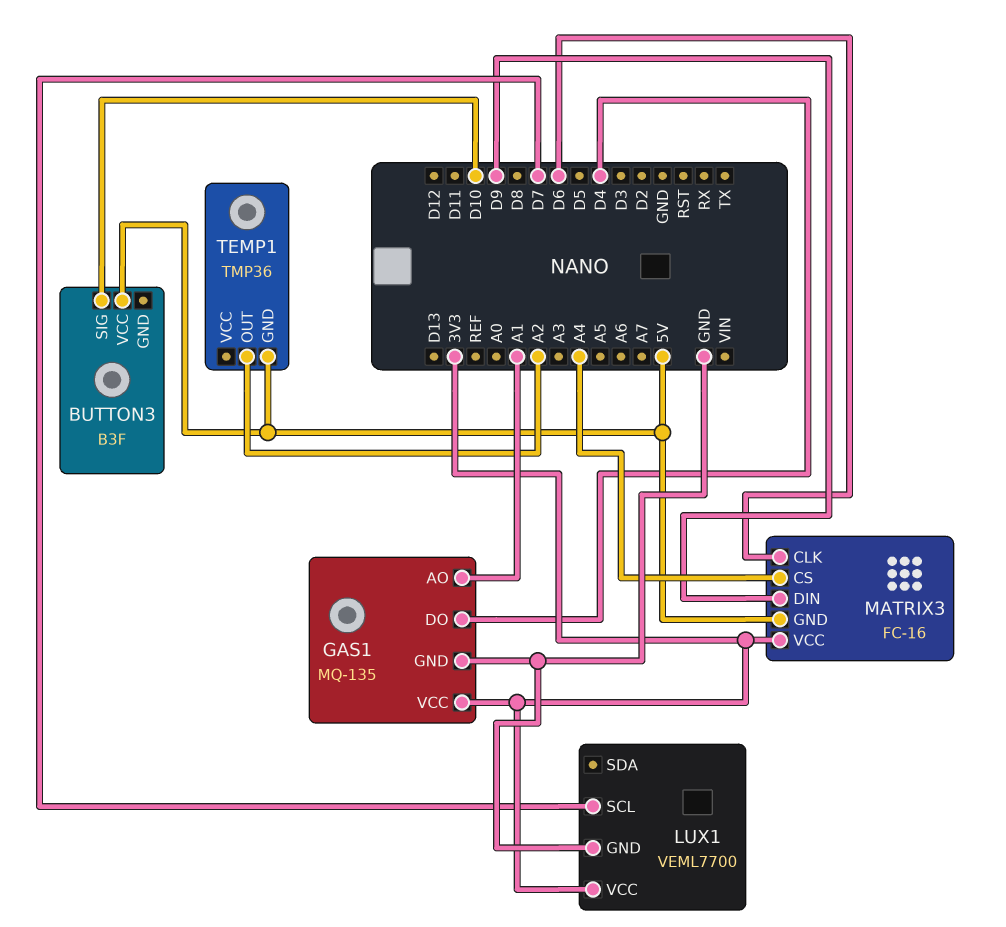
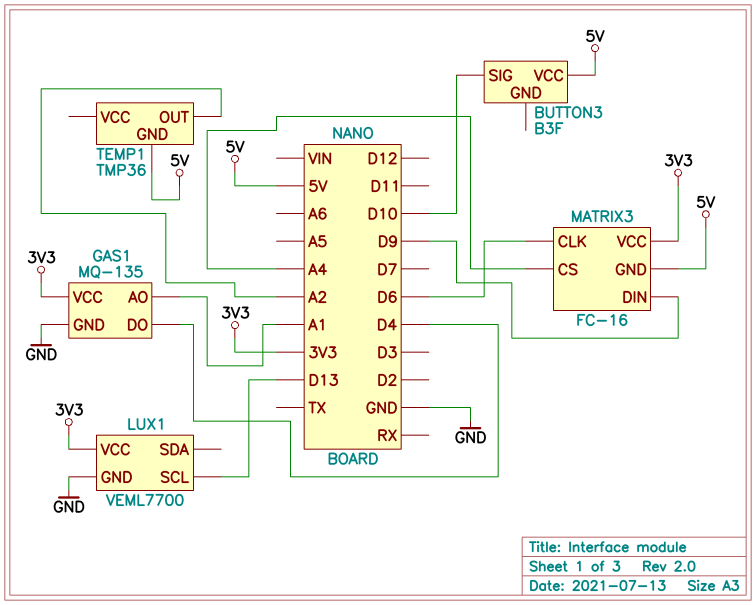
LUX1 pin SCL: D7 -> D13

